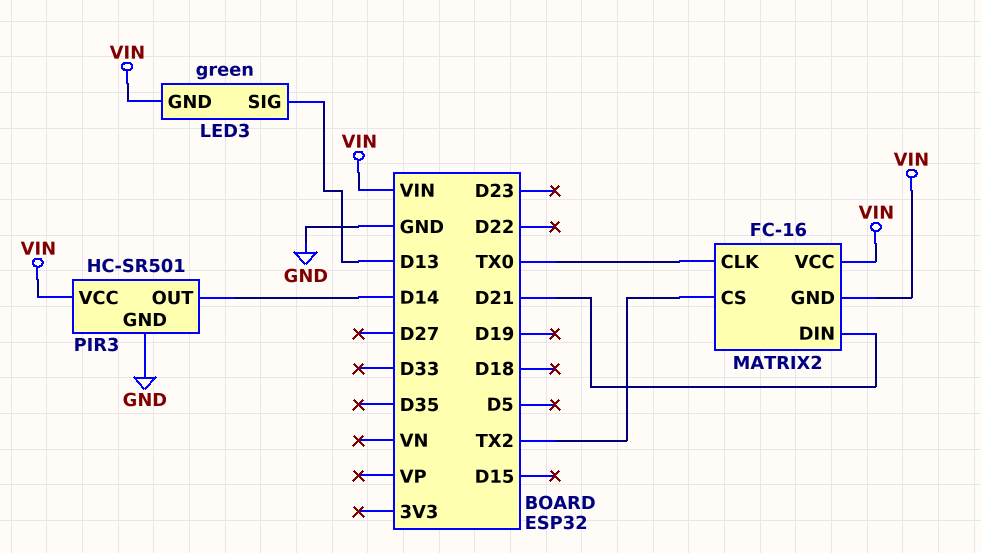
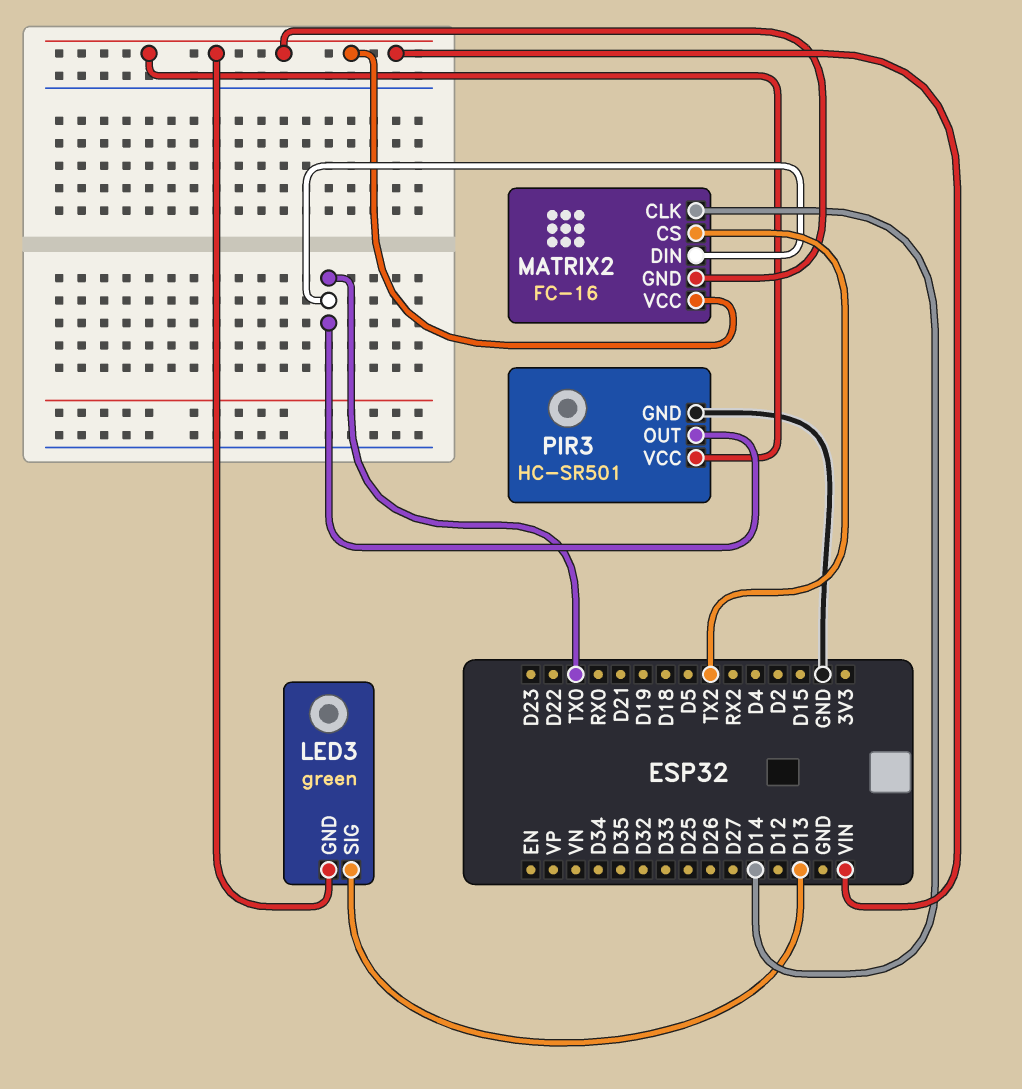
MATRIX2 pin CLK: TX0 -> D14
MATRIX2 pin DIN: D21 -> TX0
PIR3 pin OUT: D14 -> TX0

